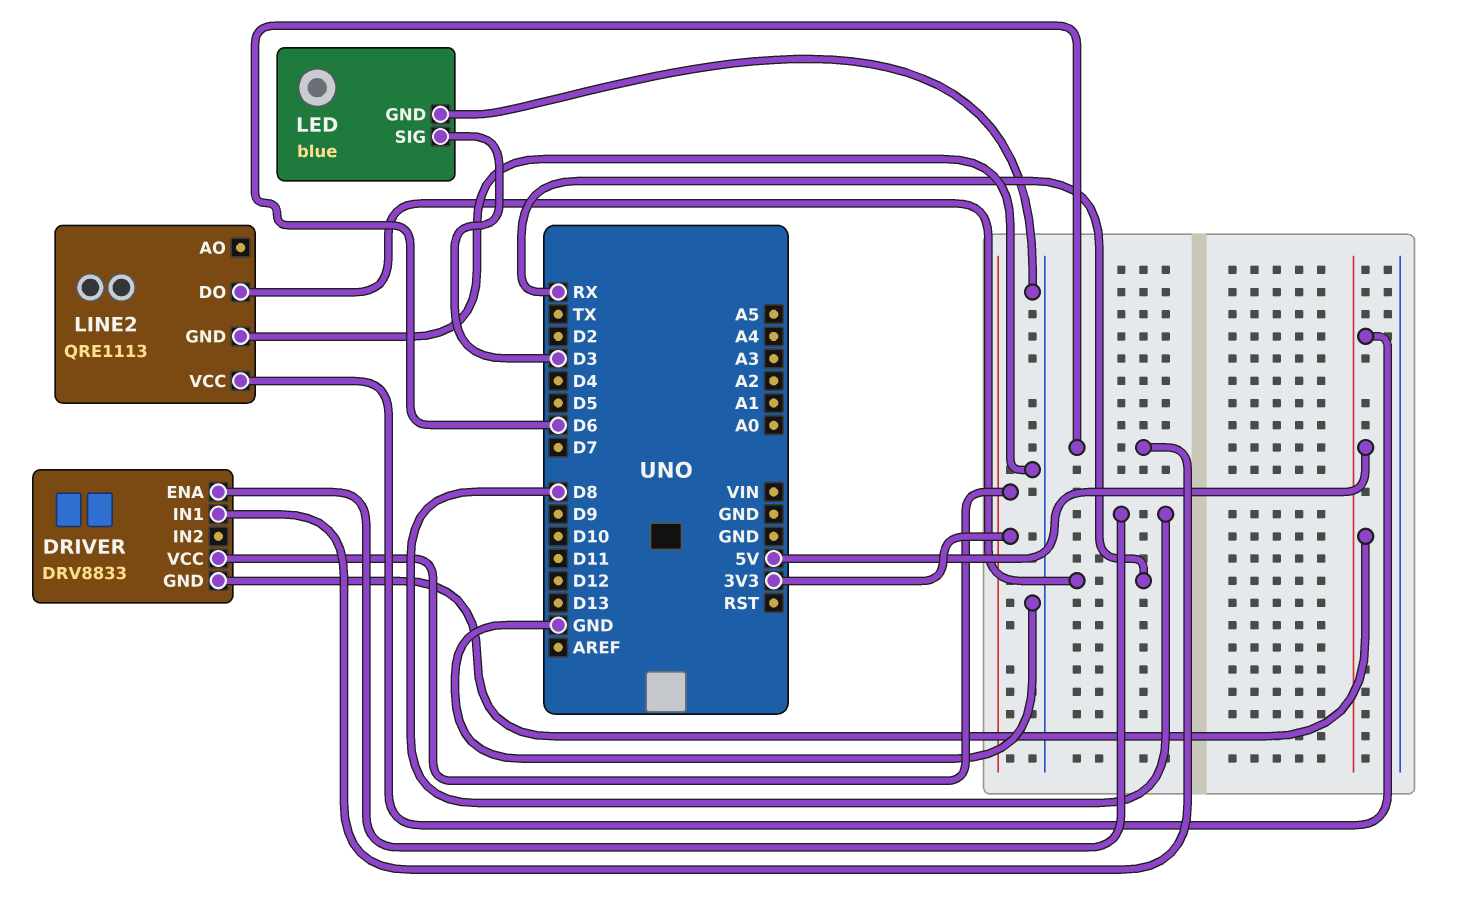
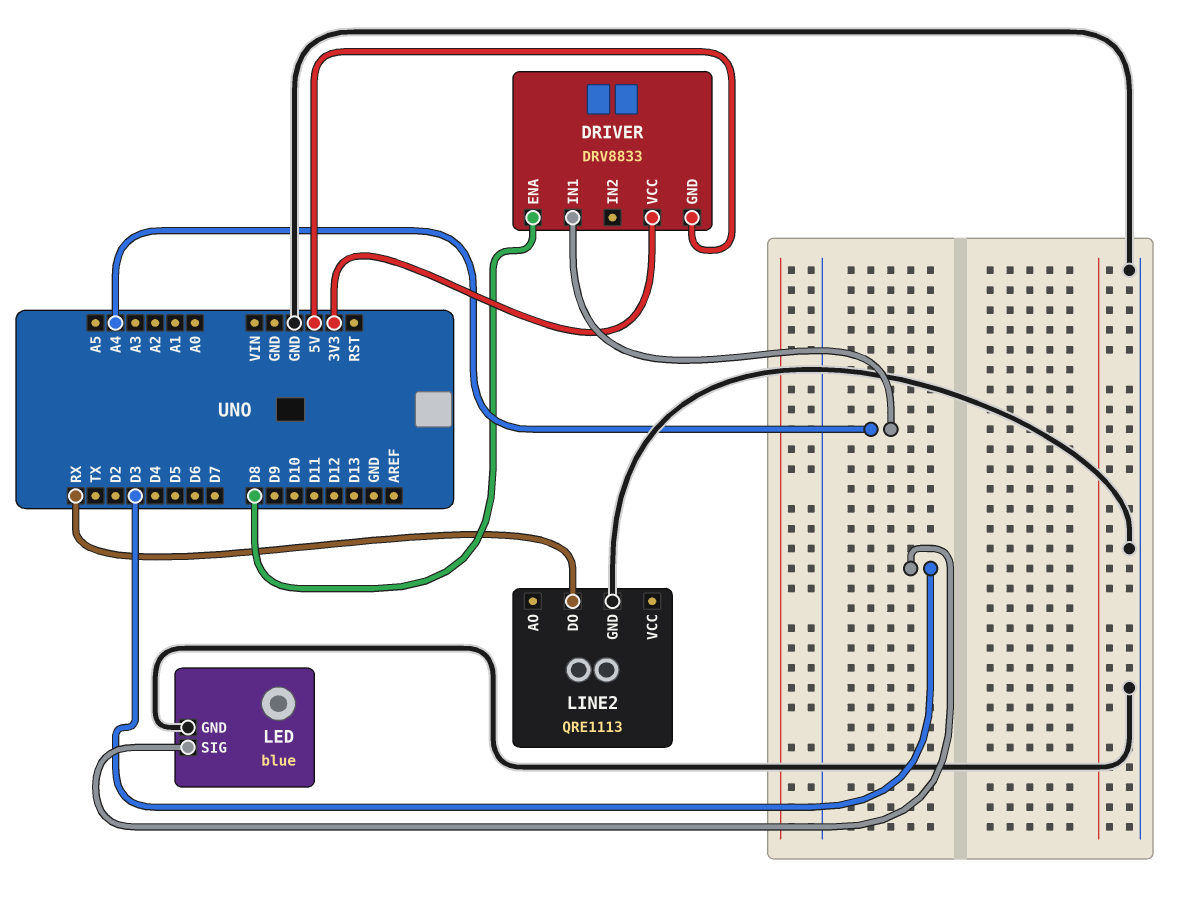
DRIVER pin IN1: D6 -> A4
LINE2 pin VCC: 5V -> none

